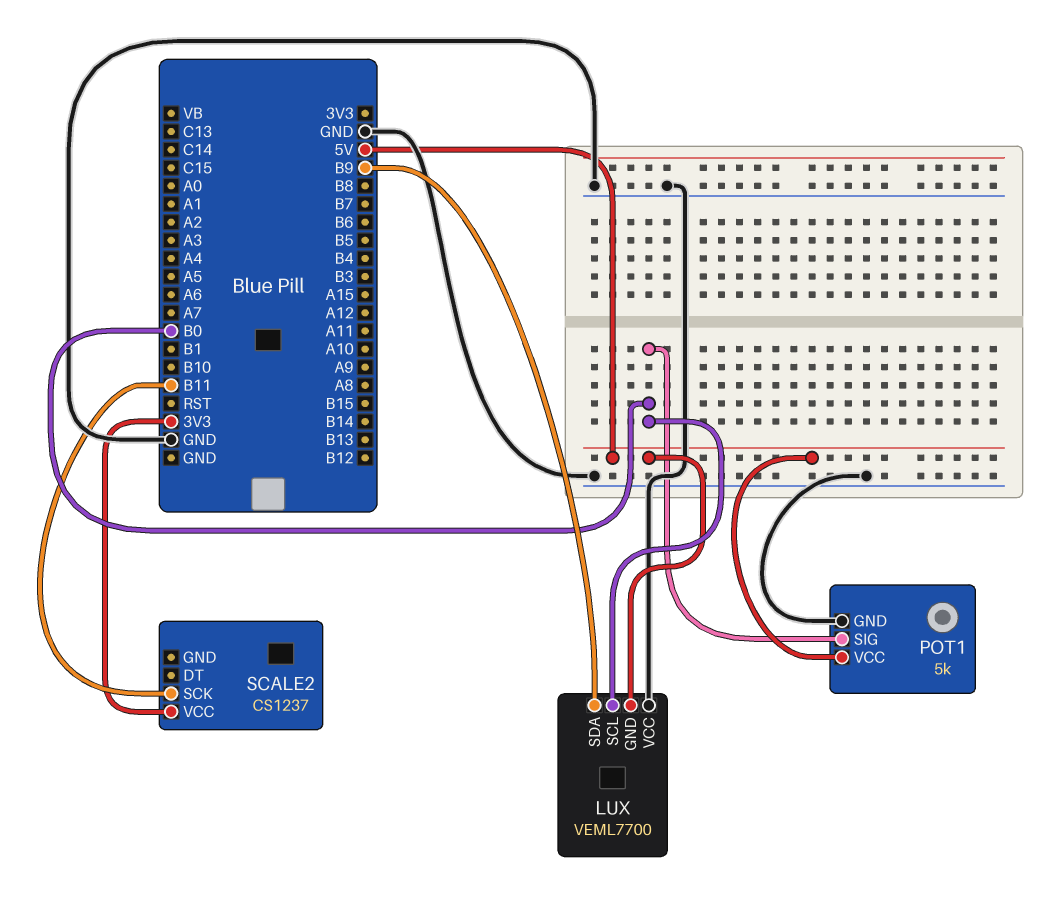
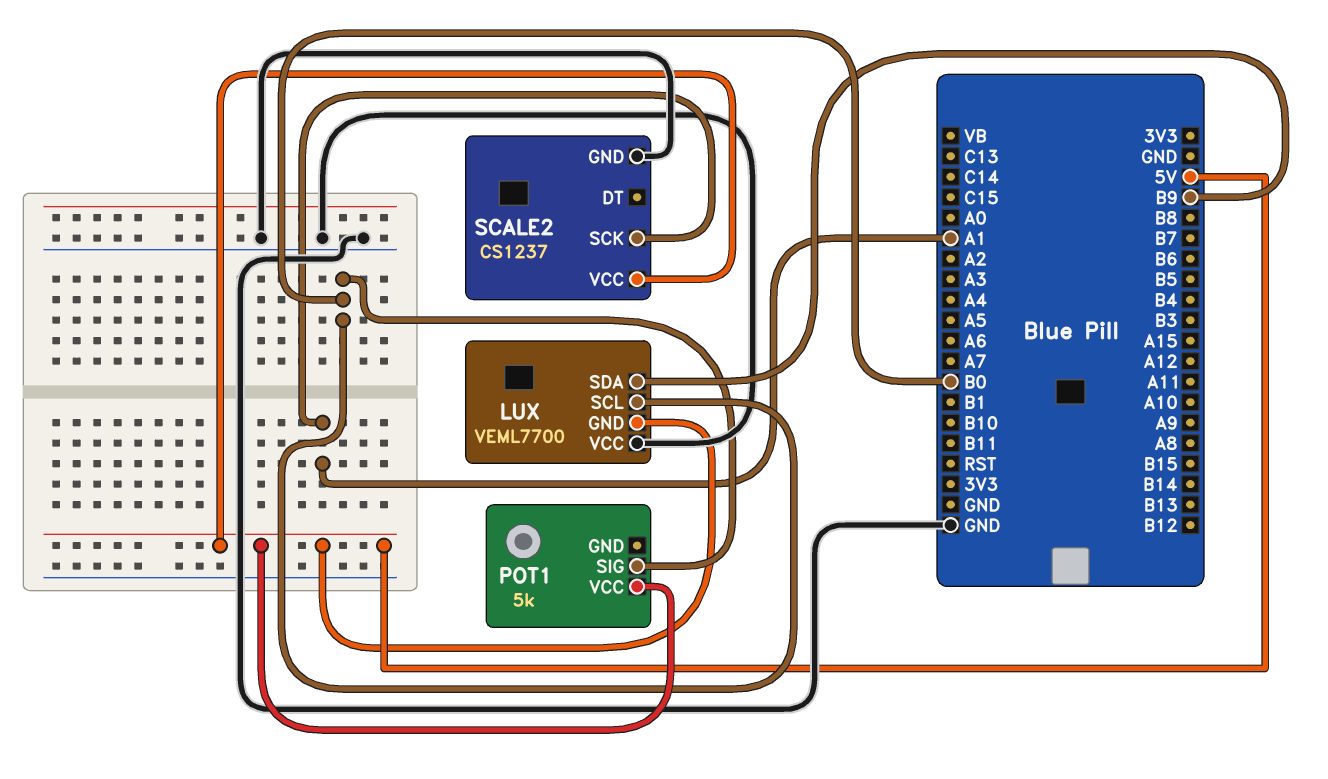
POT1 pin GND: GND -> none
SCALE2 pin GND: none -> GND
SCALE2 pin SCK: B11 -> A1
SCALE2 pin VCC: 3V3 -> 5V

